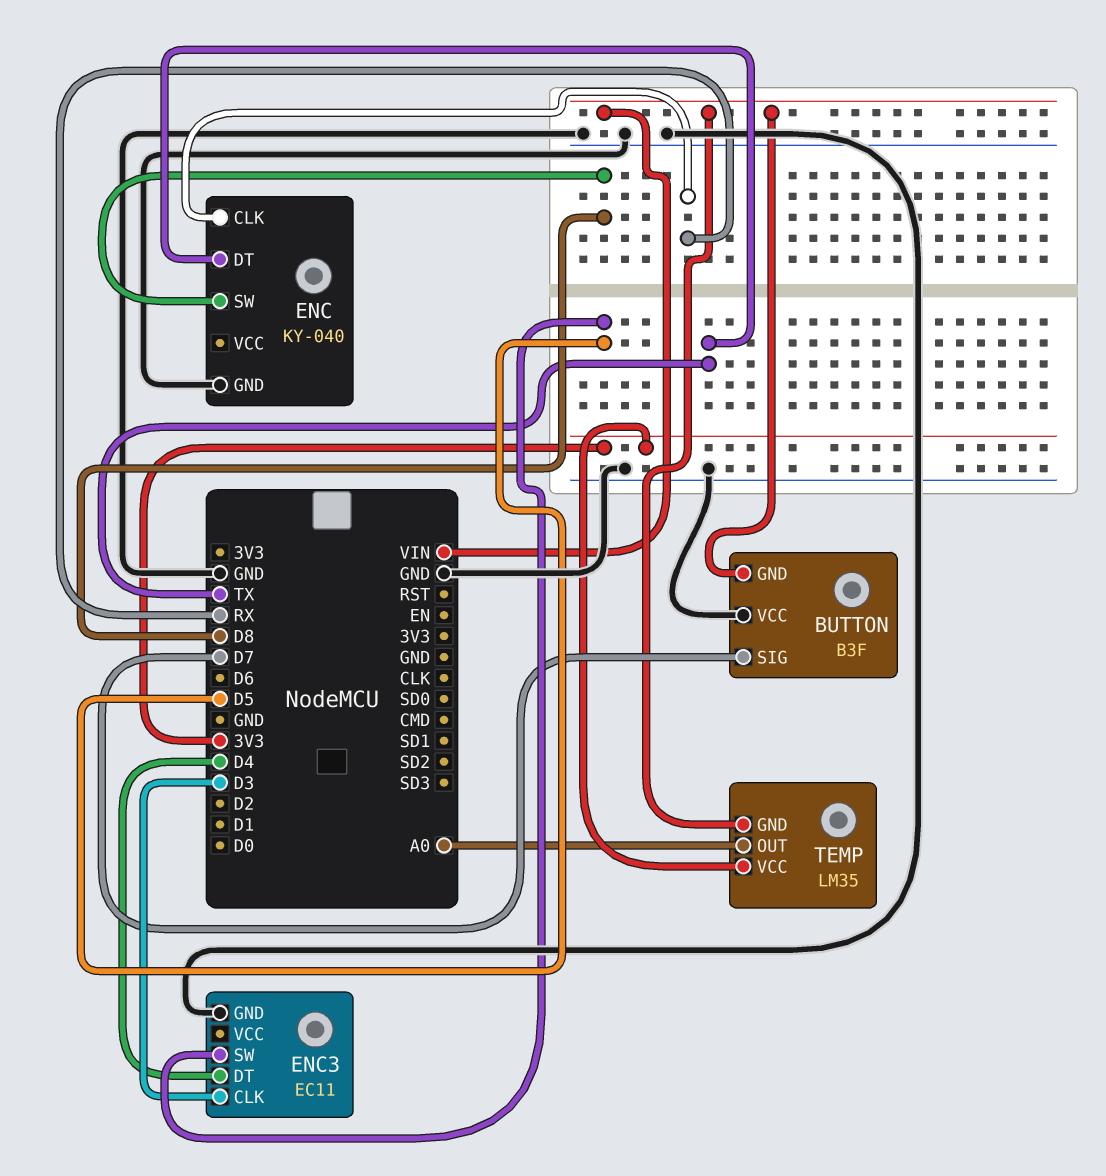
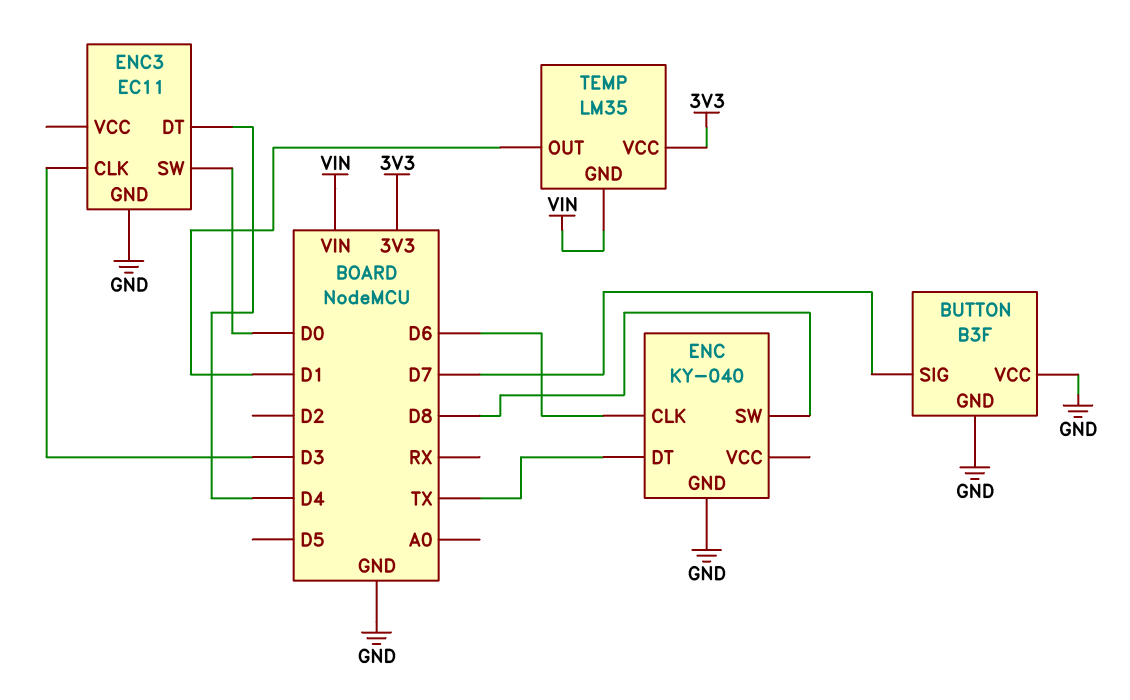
BUTTON pin GND: VIN -> GND
ENC pin CLK: RX -> D6
ENC3 pin SW: D5 -> D0
TEMP pin OUT: A0 -> D1

